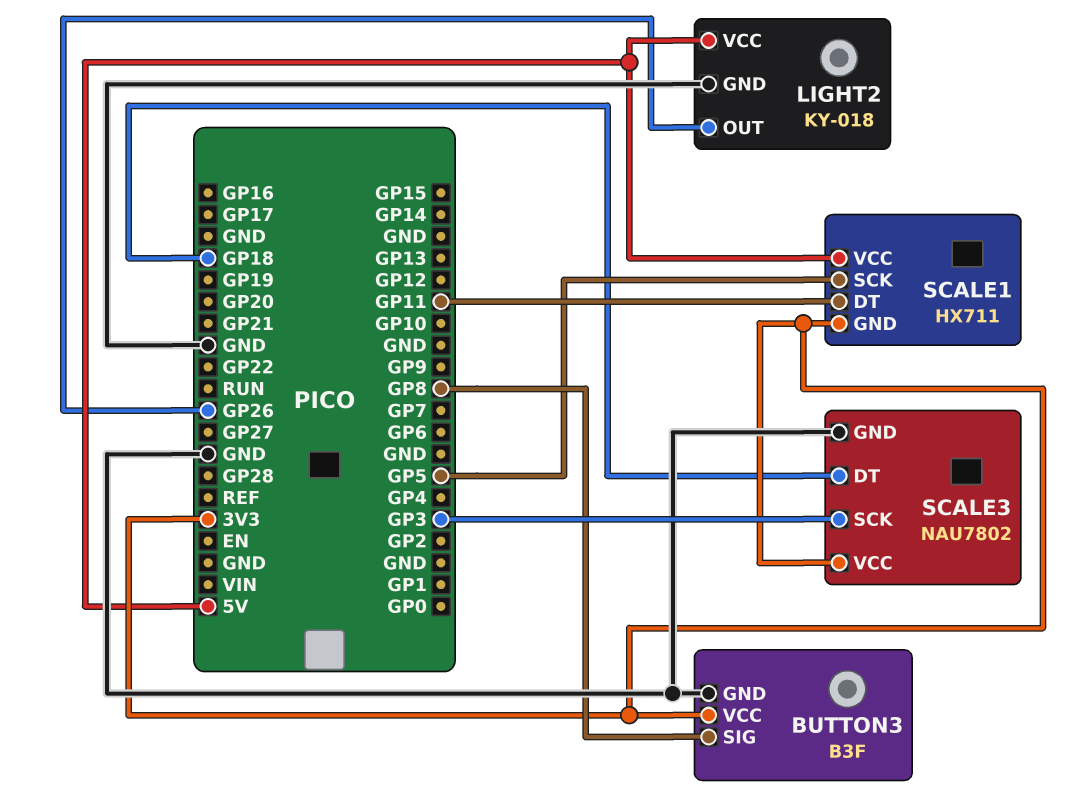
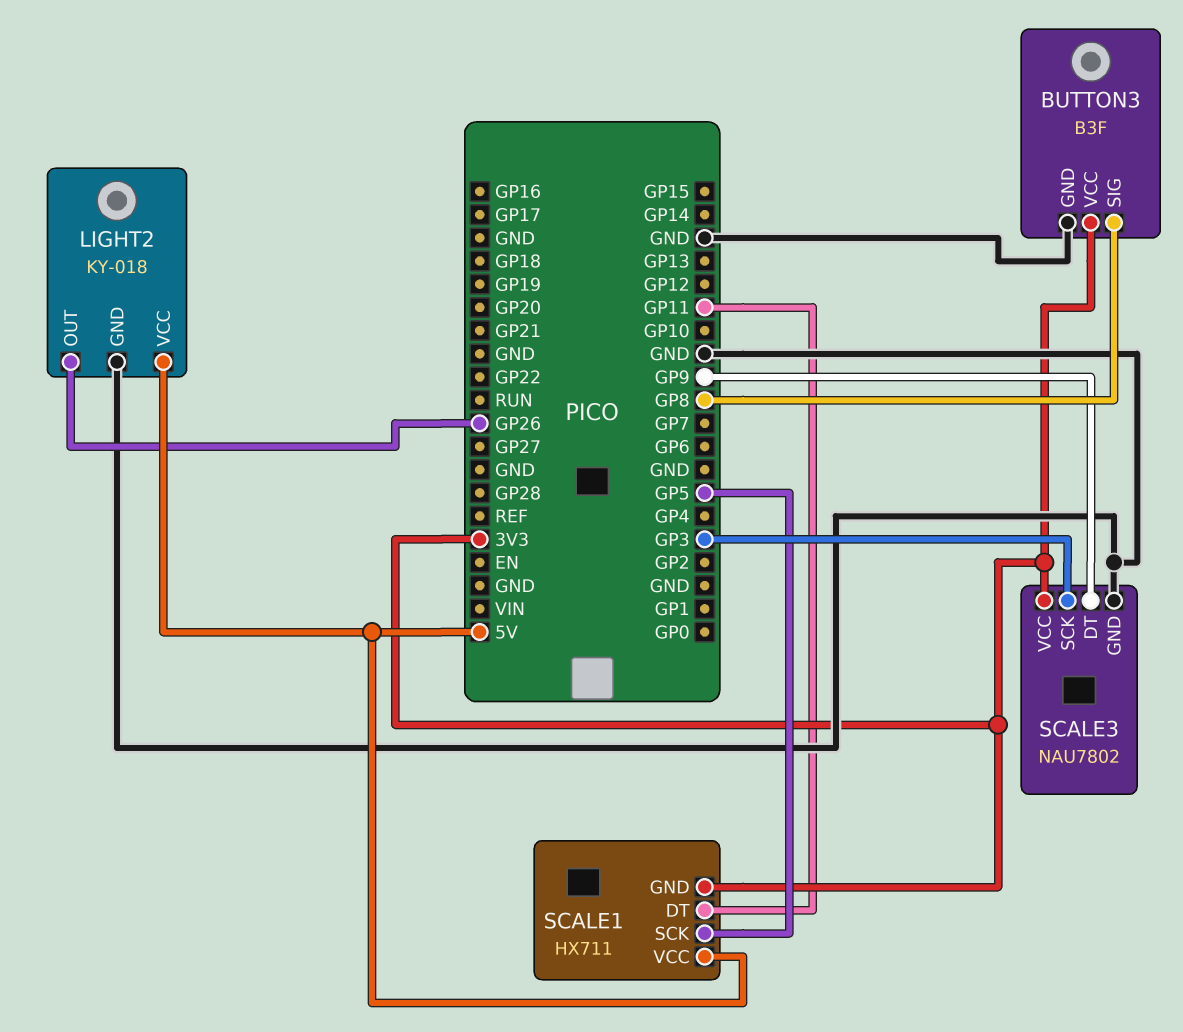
SCALE3 pin DT: GP18 -> GP9

